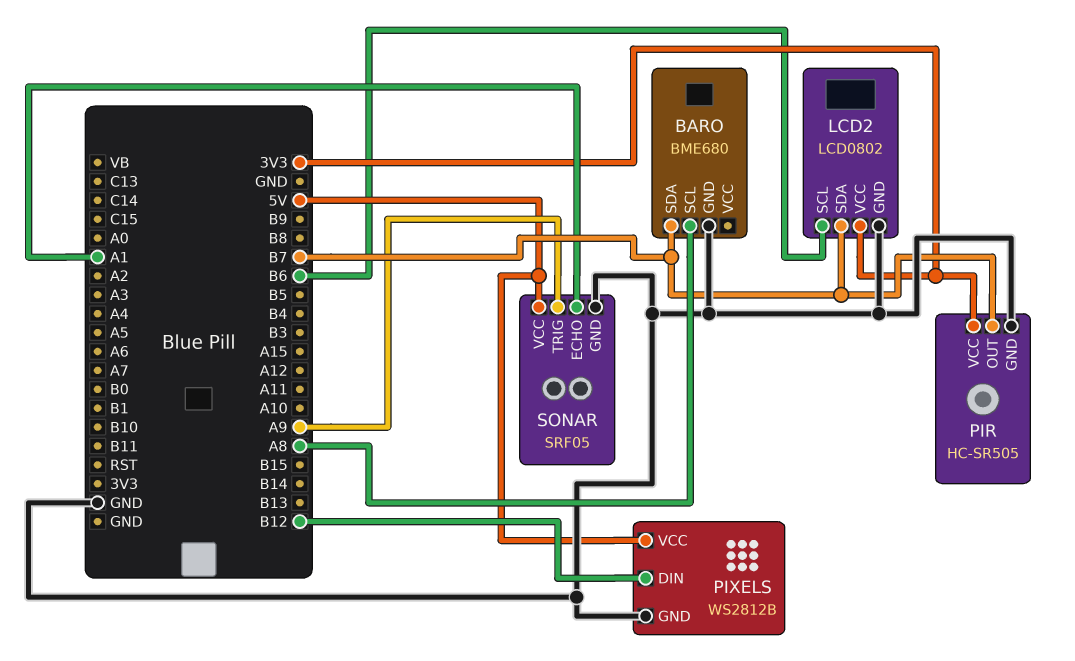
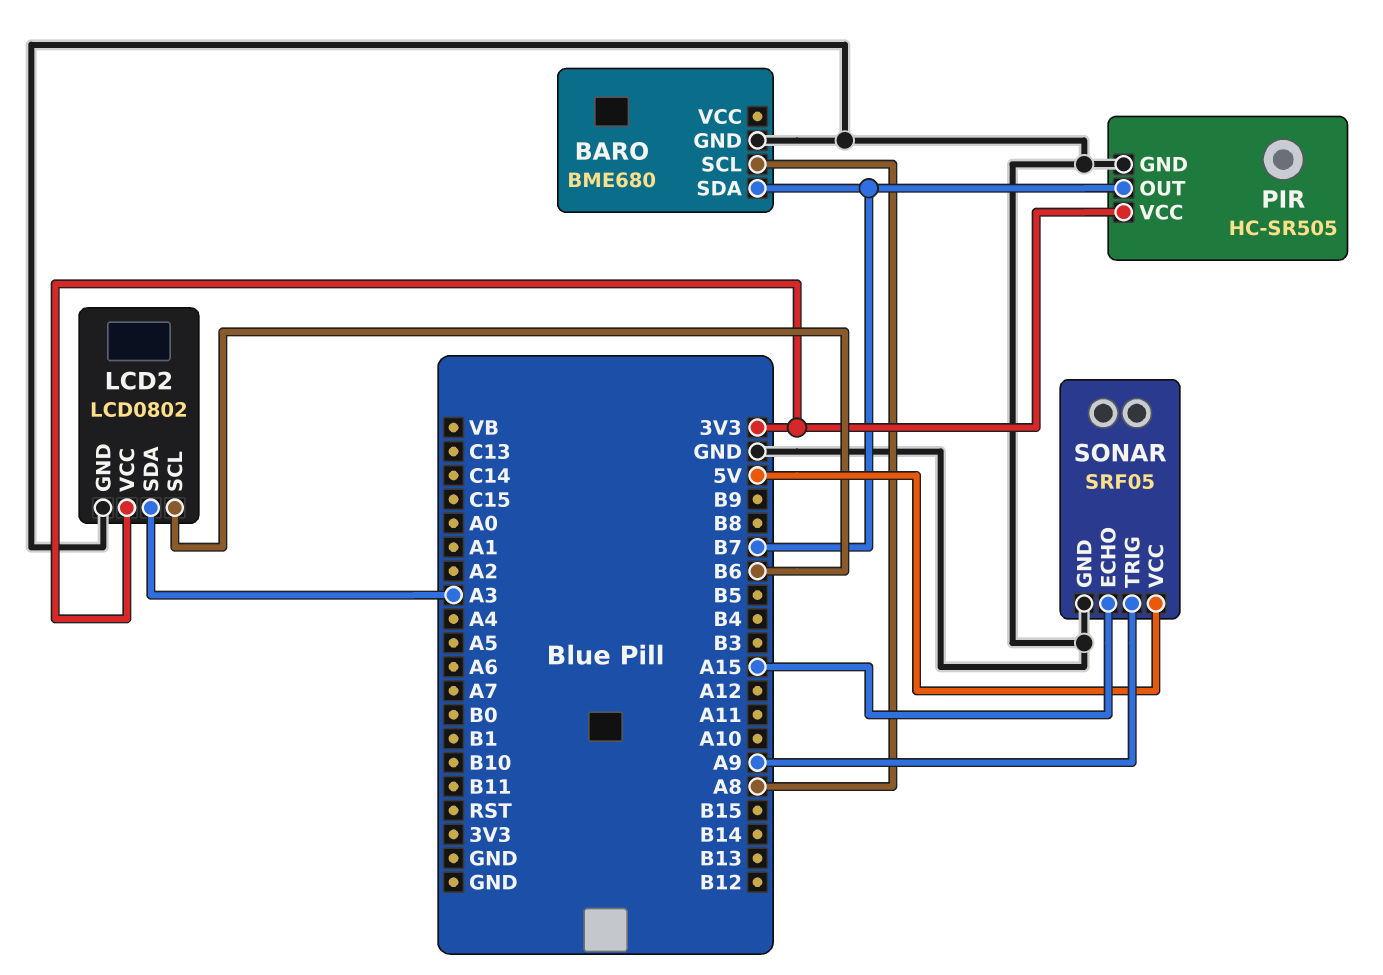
LCD2 pin SDA: B7 -> A3
PIXELS: WS2812B -> none
PIXELS pin DIN: B12 -> none
PIXELS pin GND: GND -> none
PIXELS pin VCC: 5V -> none
SONAR pin ECHO: A1 -> A15

